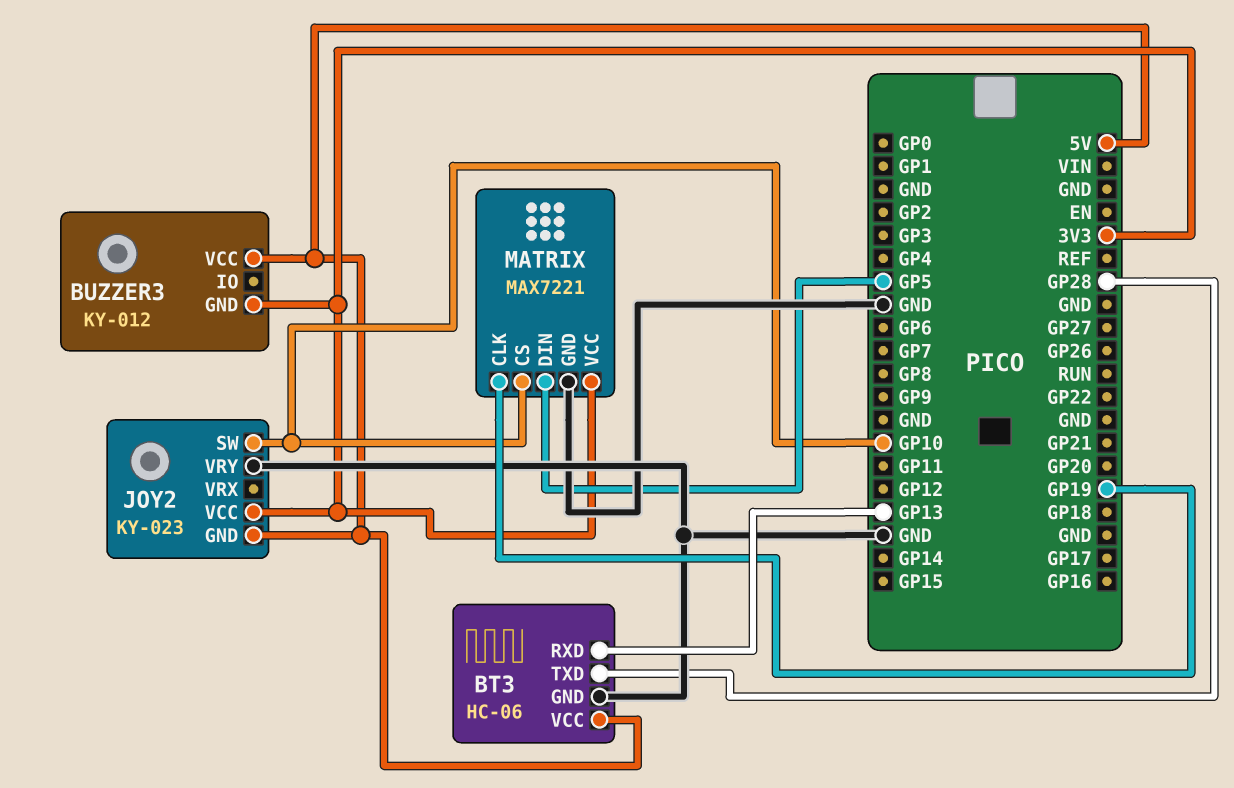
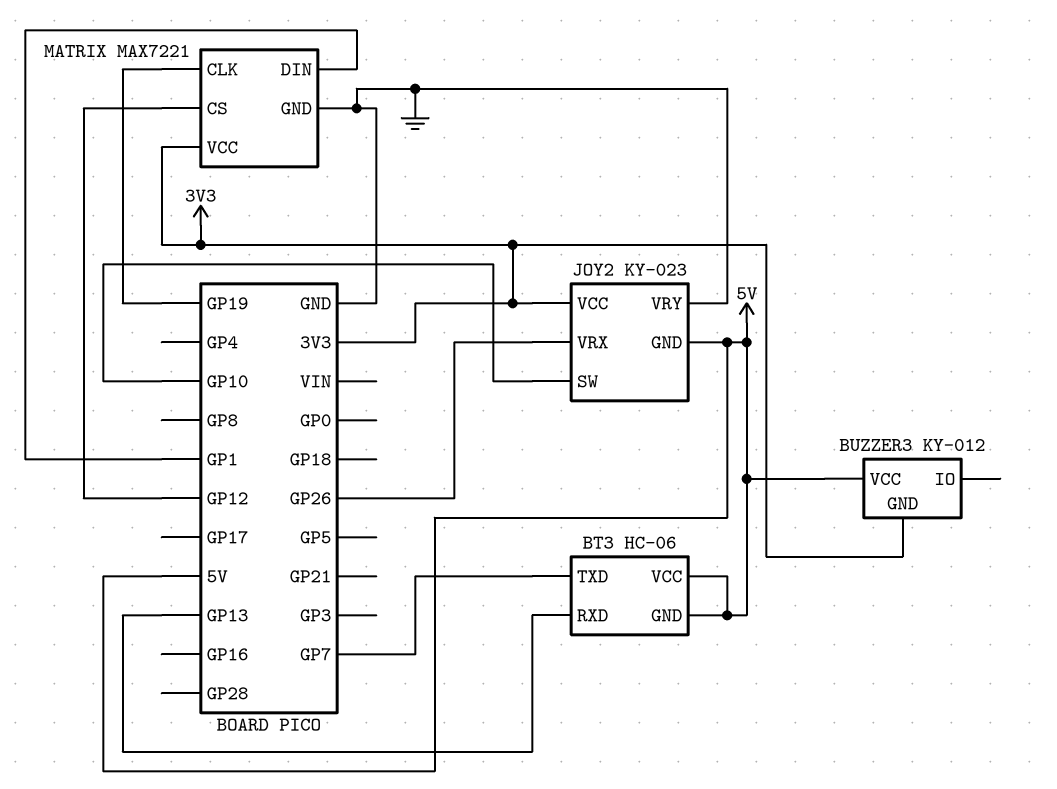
BT3 pin GND: GND -> 5V
BT3 pin TXD: GP28 -> GP7
JOY2 pin VRX: none -> GP26
MATRIX pin CS: GP10 -> GP12
MATRIX pin DIN: GP5 -> GP1

